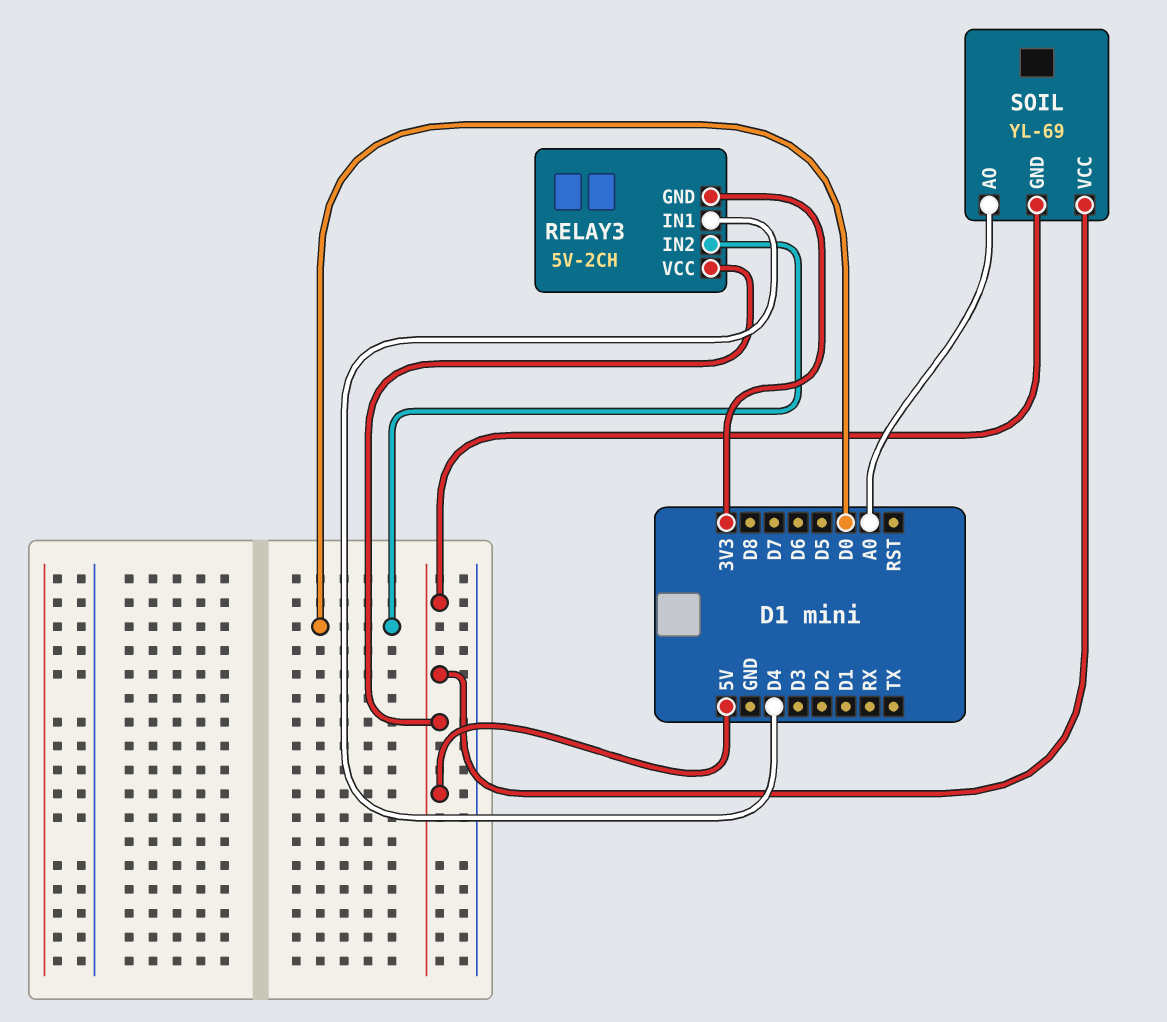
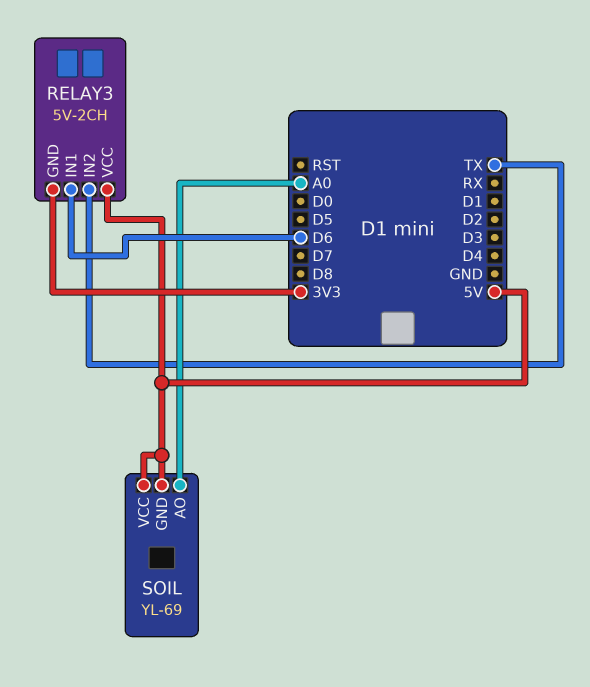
RELAY3 pin IN1: D4 -> D6
RELAY3 pin IN2: D0 -> TX

